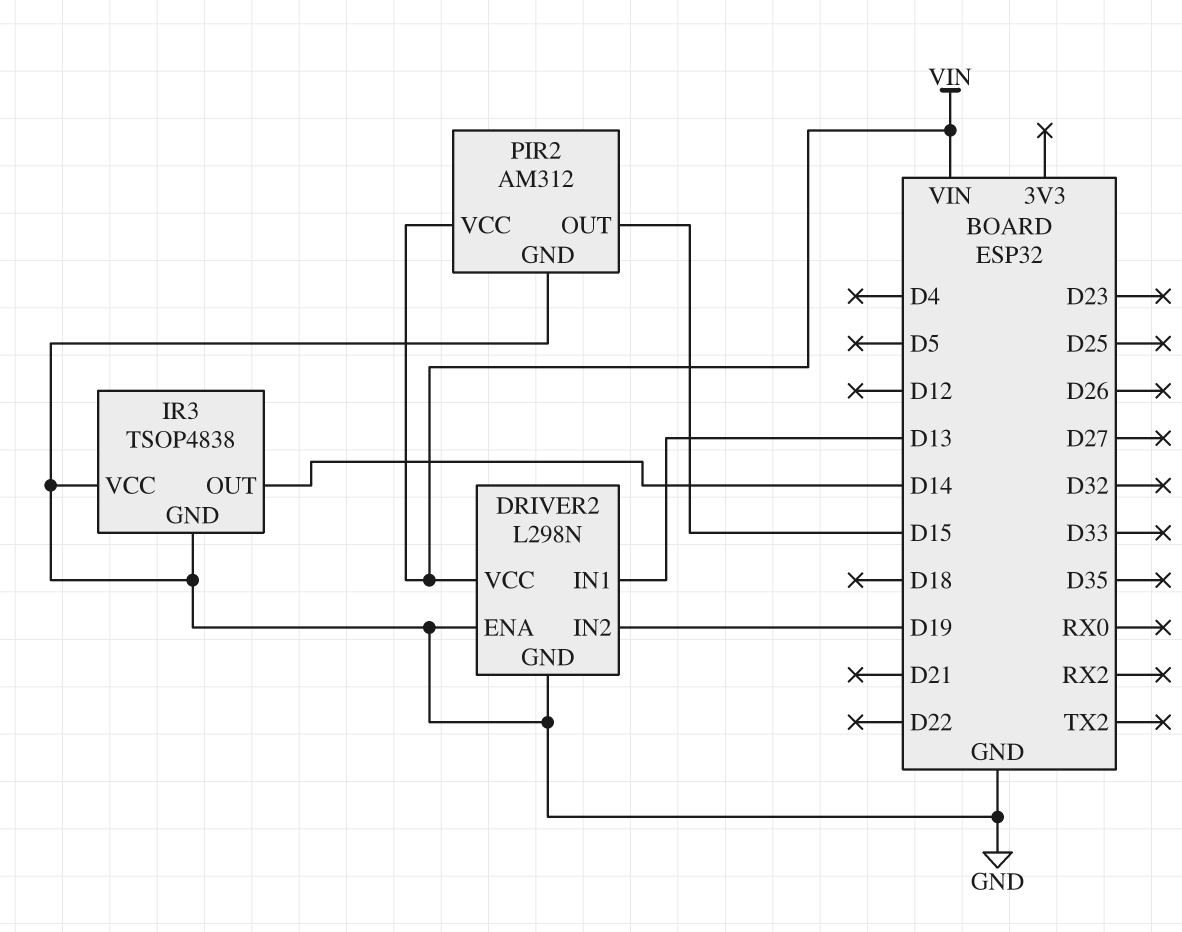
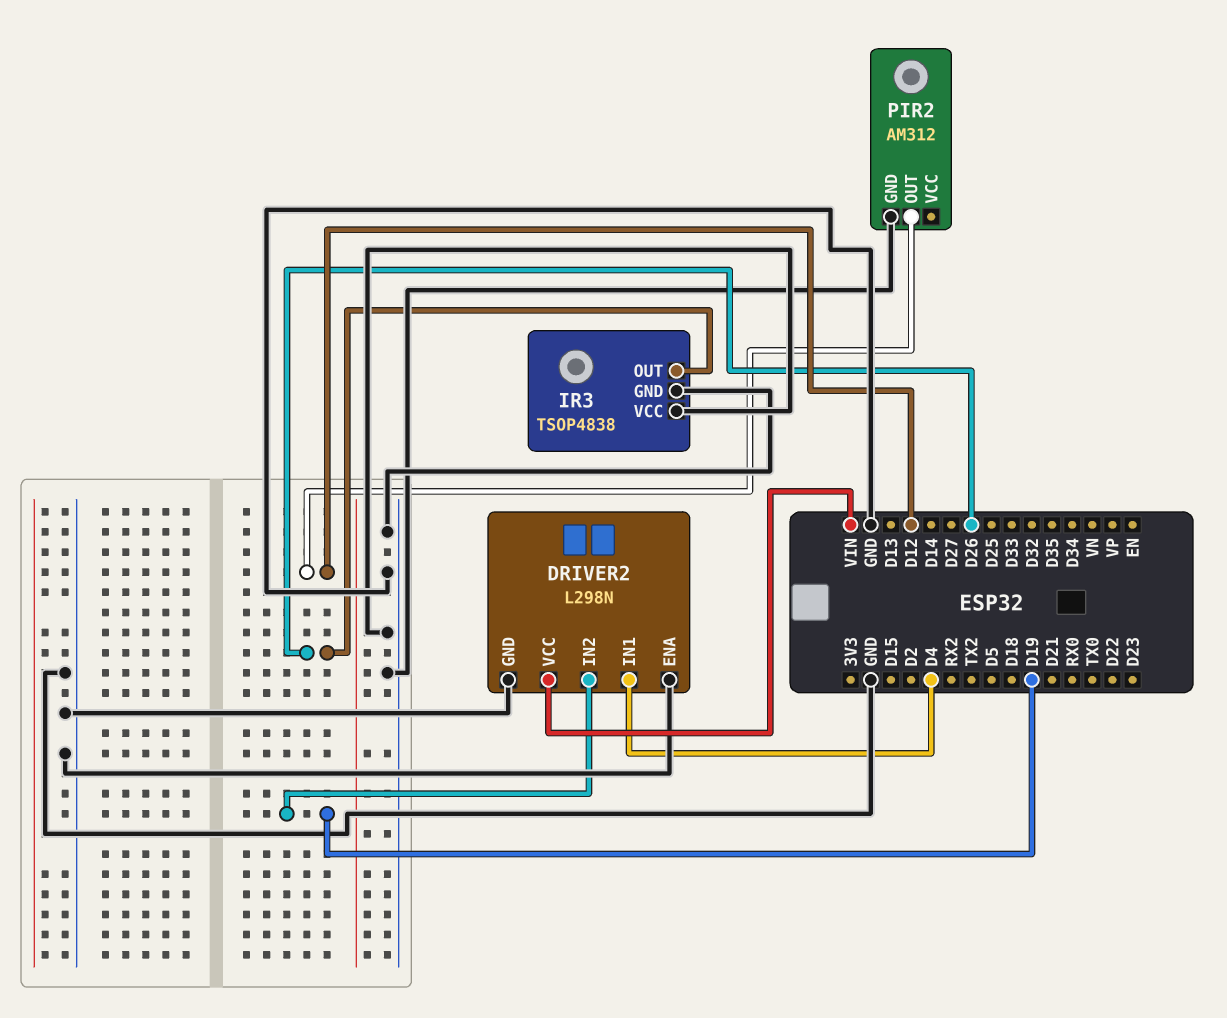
DRIVER2 pin IN1: D13 -> D4
IR3 pin OUT: D14 -> D26
PIR2 pin OUT: D15 -> D12
PIR2 pin VCC: VIN -> none

